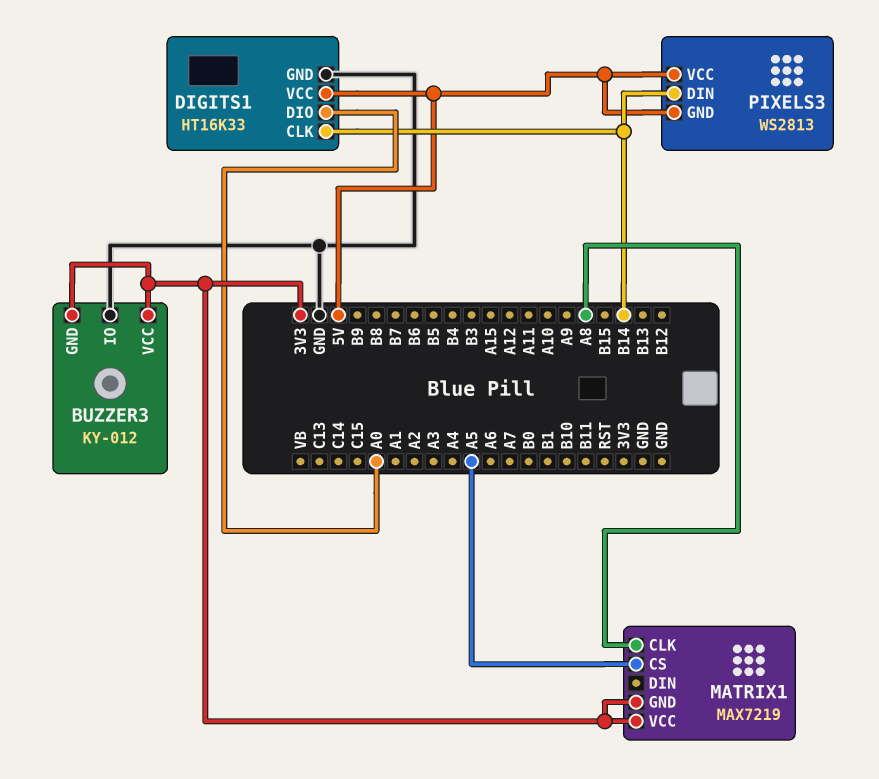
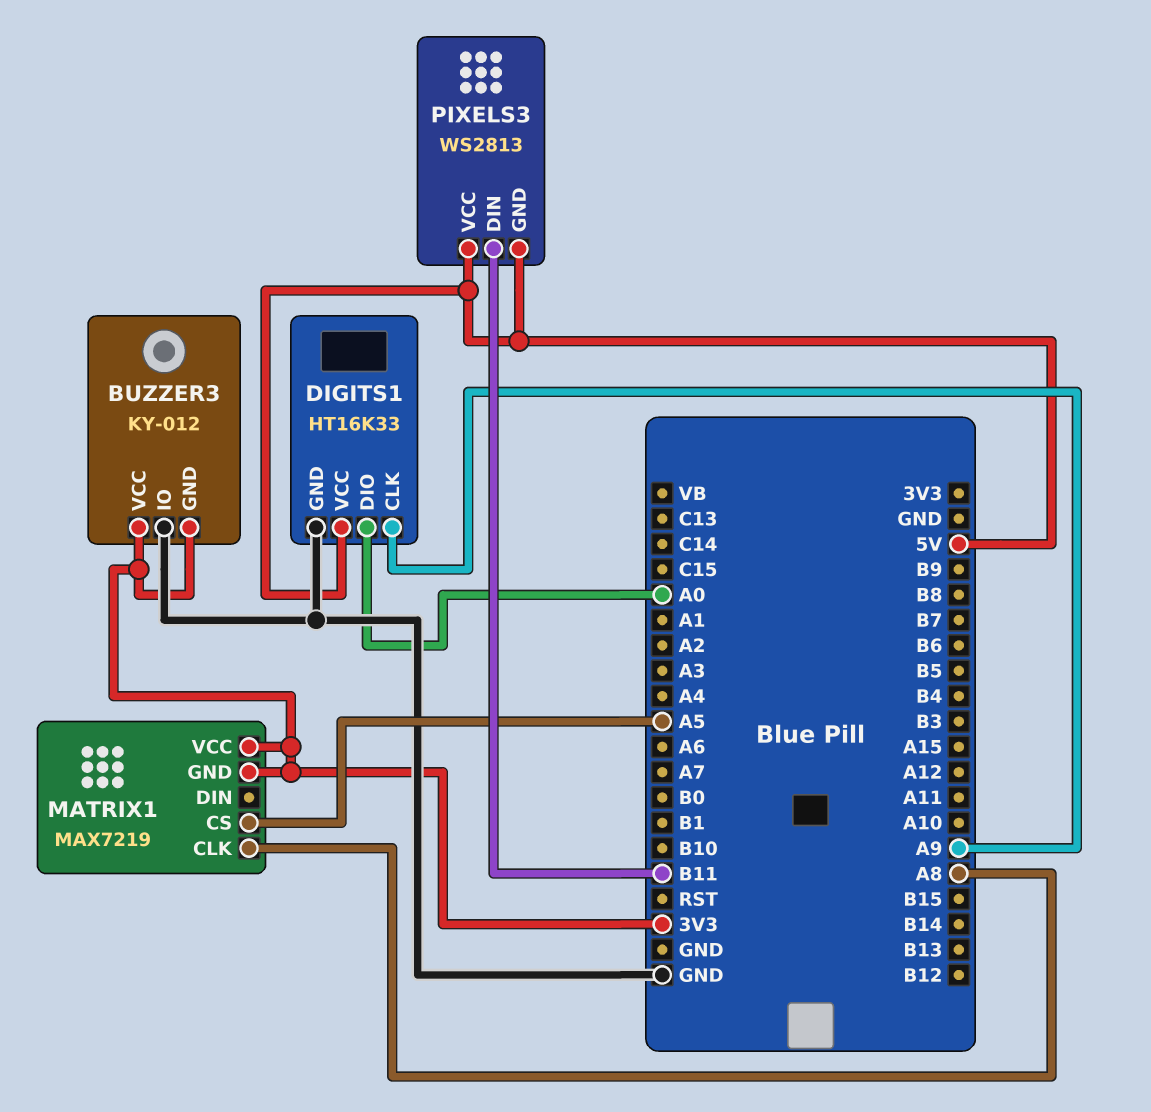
DIGITS1 pin CLK: B14 -> A9
PIXELS3 pin DIN: B14 -> B11

